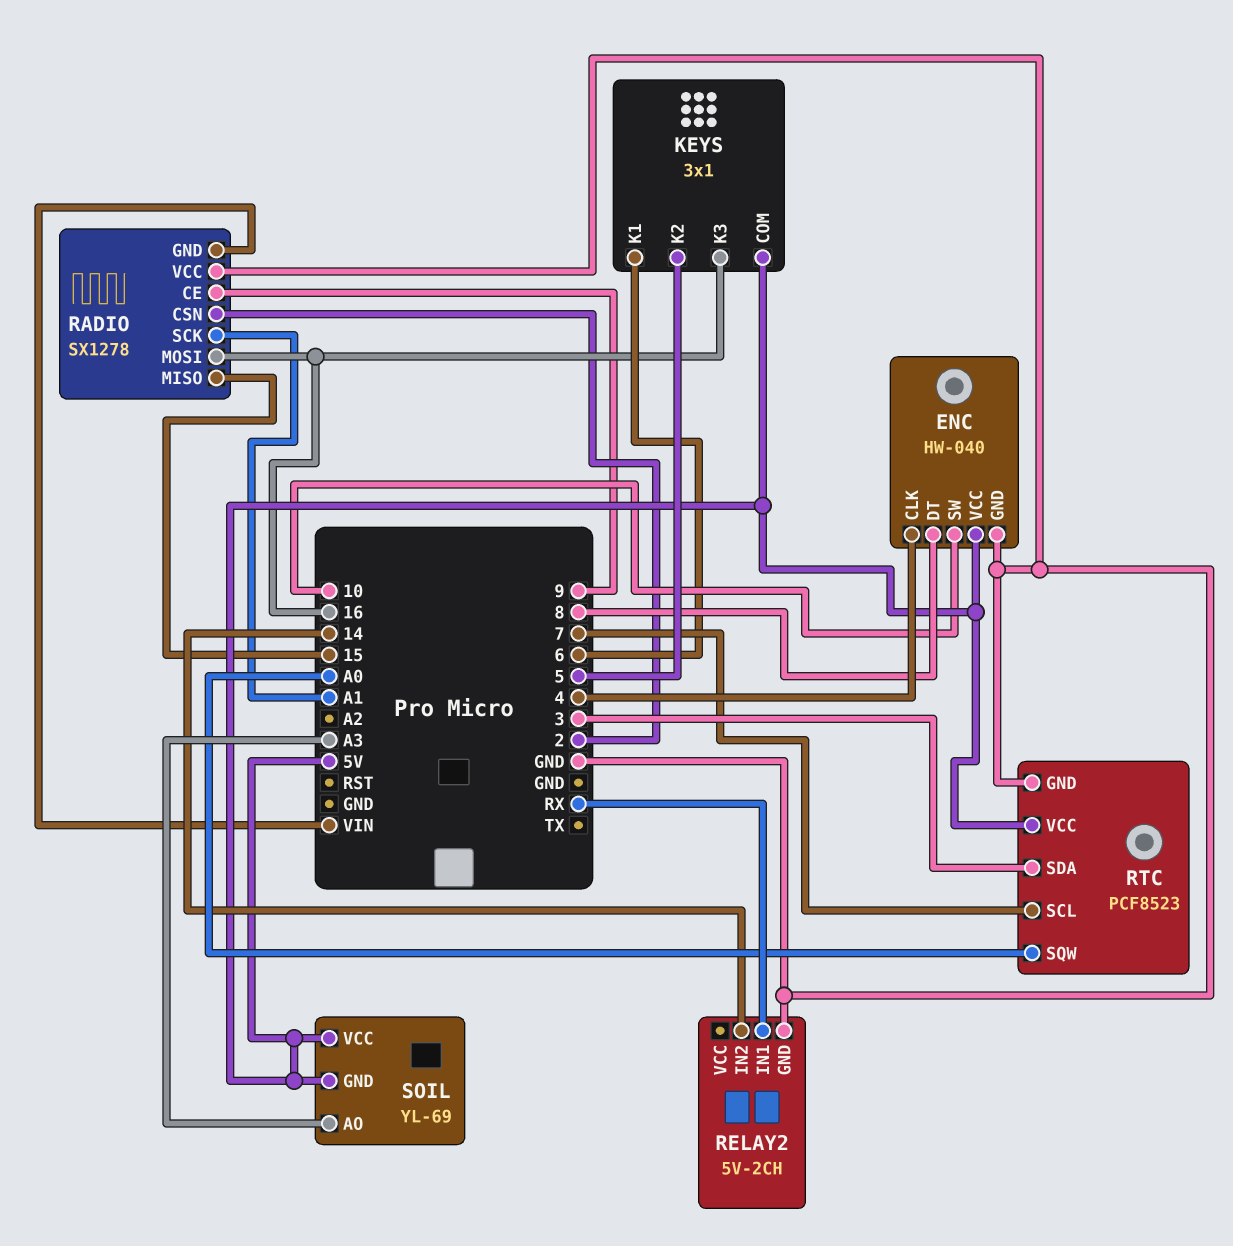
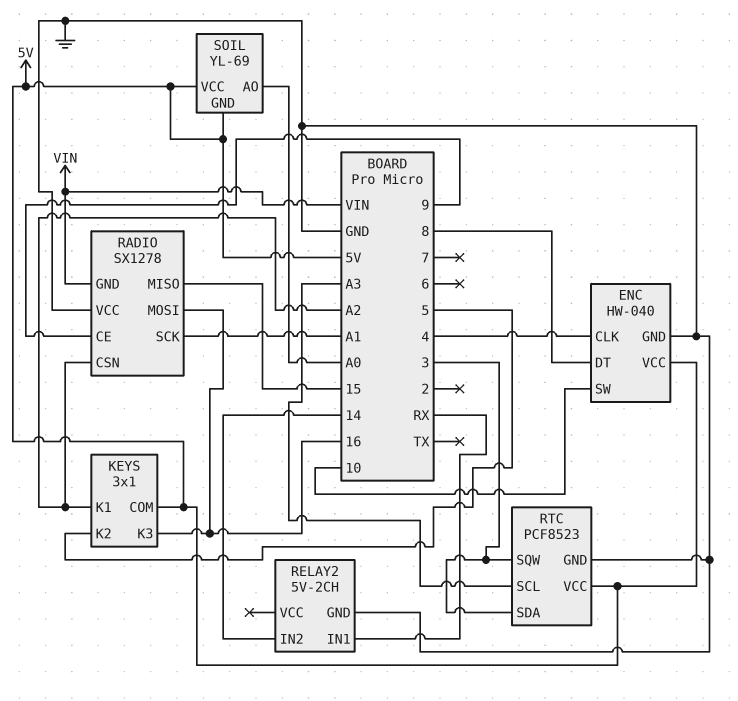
KEYS pin K1: 6 -> A2
RADIO pin CSN: 2 -> A2
RTC pin SCL: 7 -> A3
RTC pin SQW: A0 -> 3
SOIL pin AO: A3 -> A0

